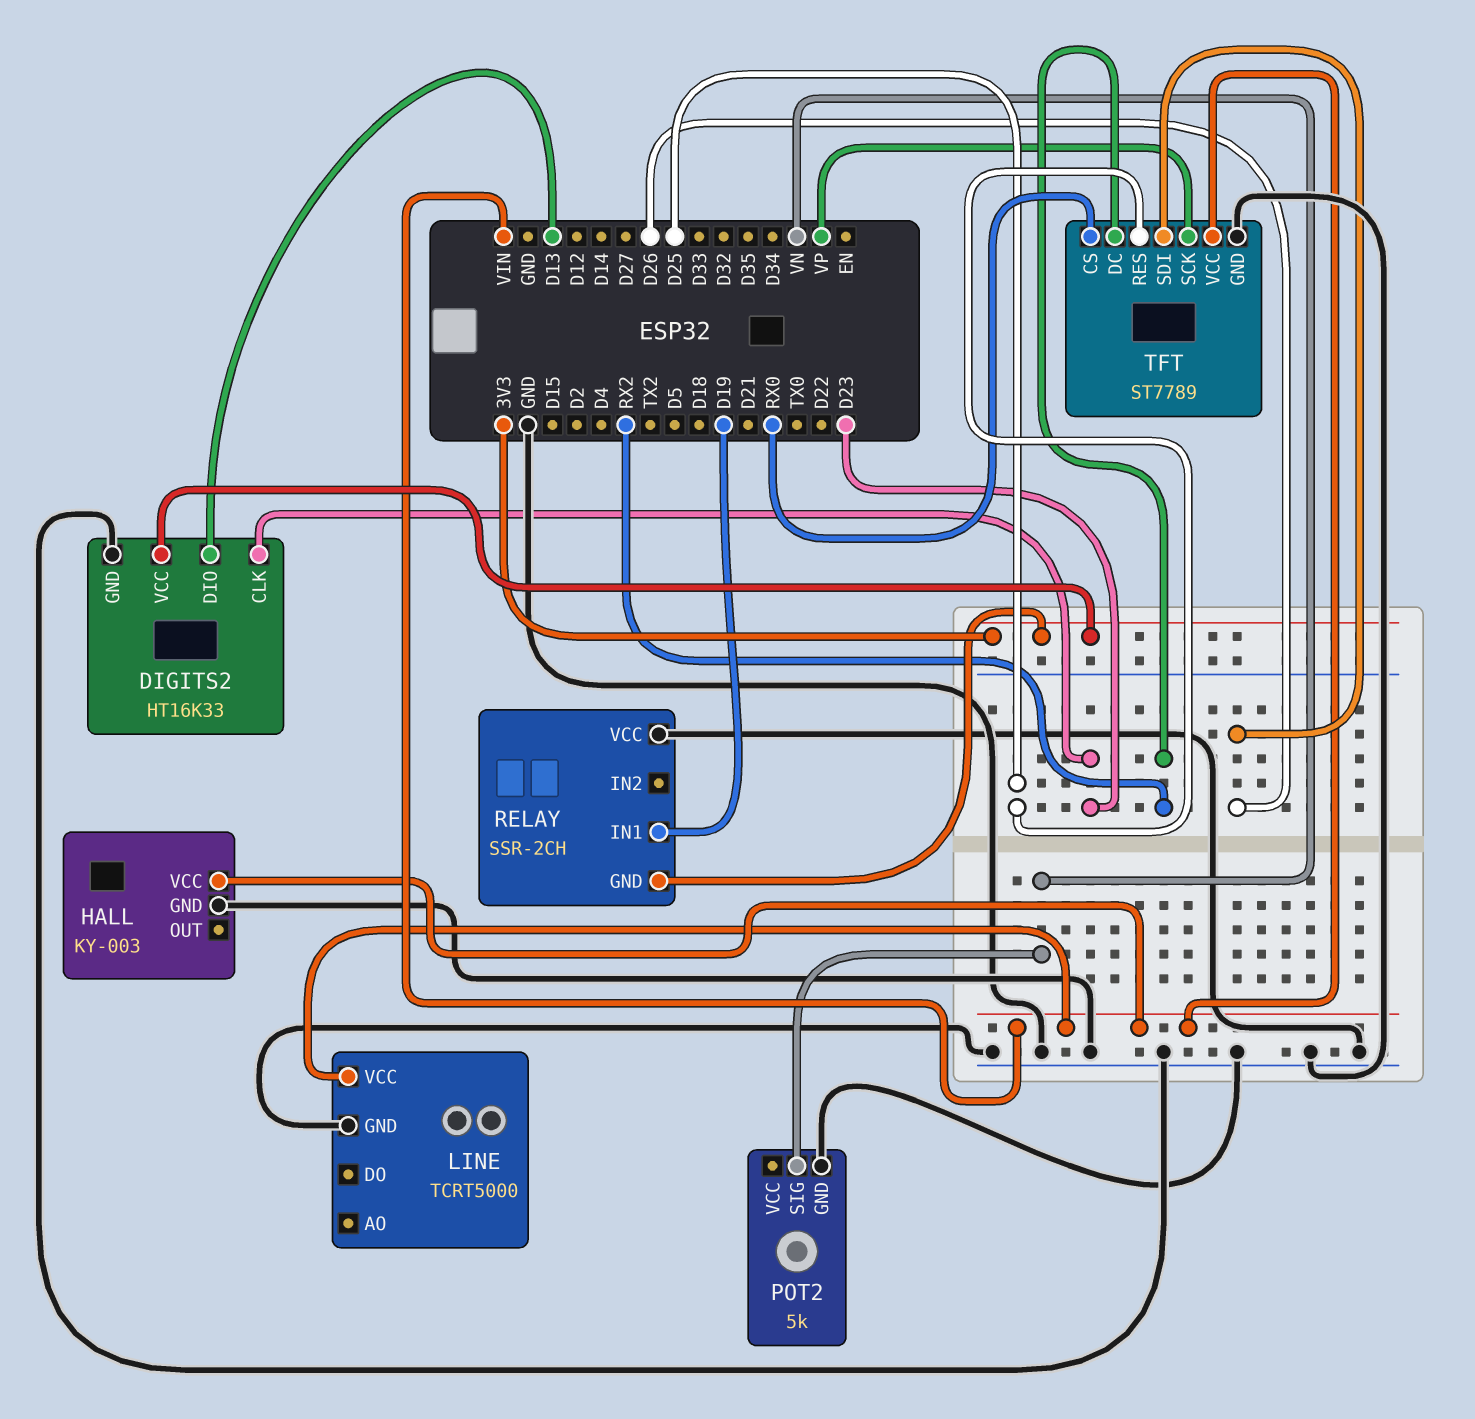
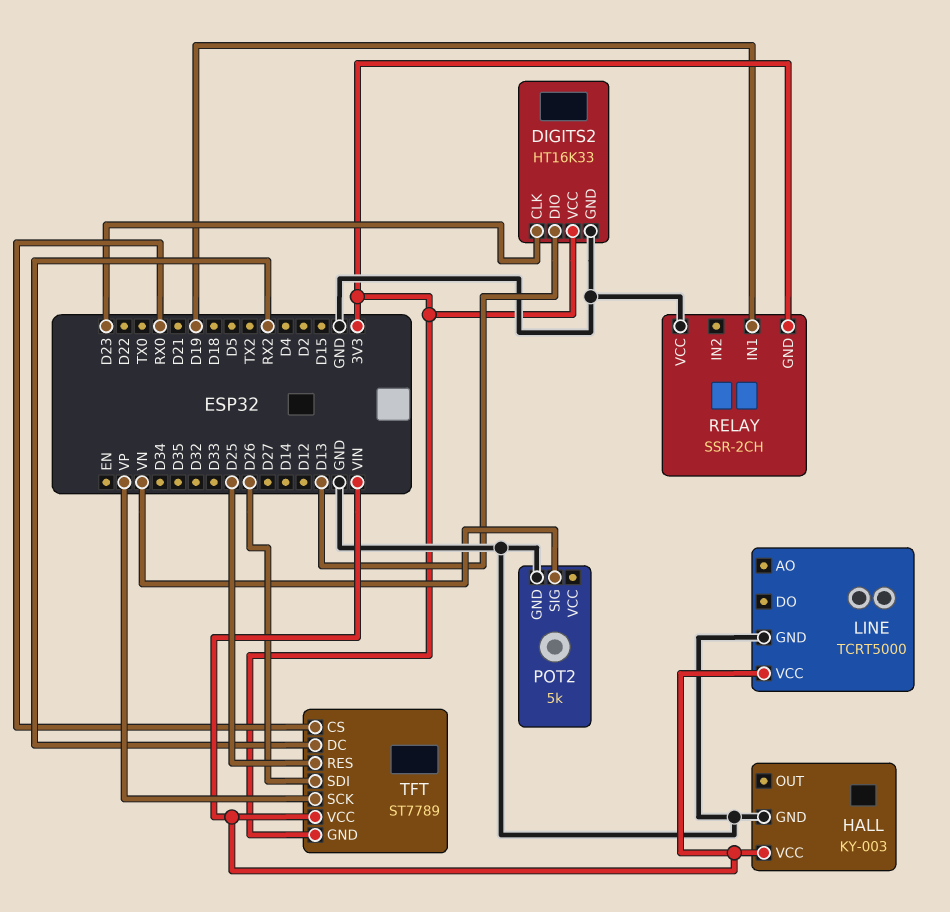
TFT pin GND: GND -> 3V3

